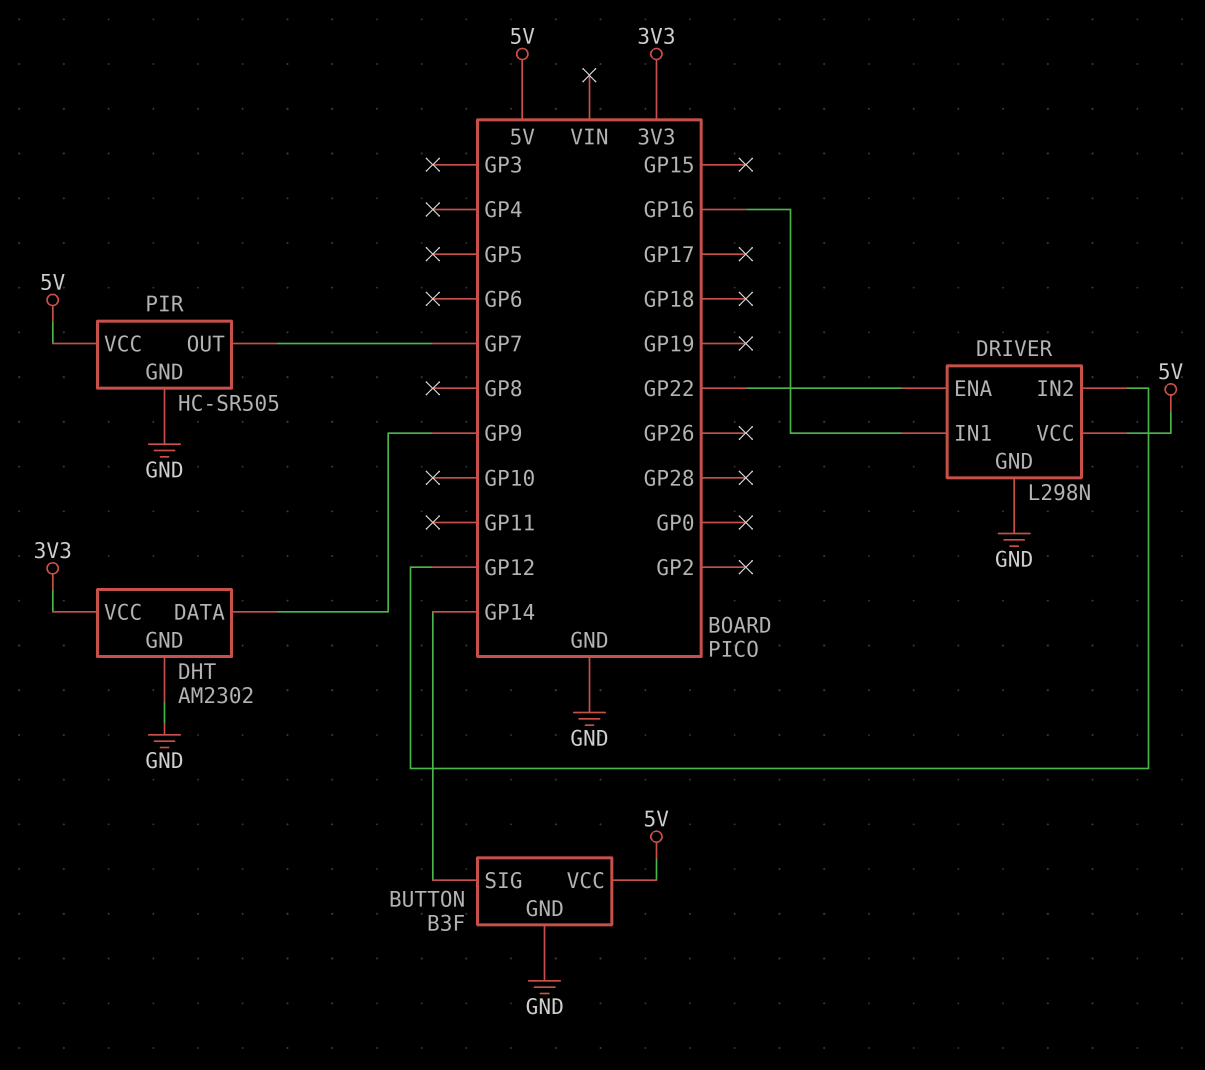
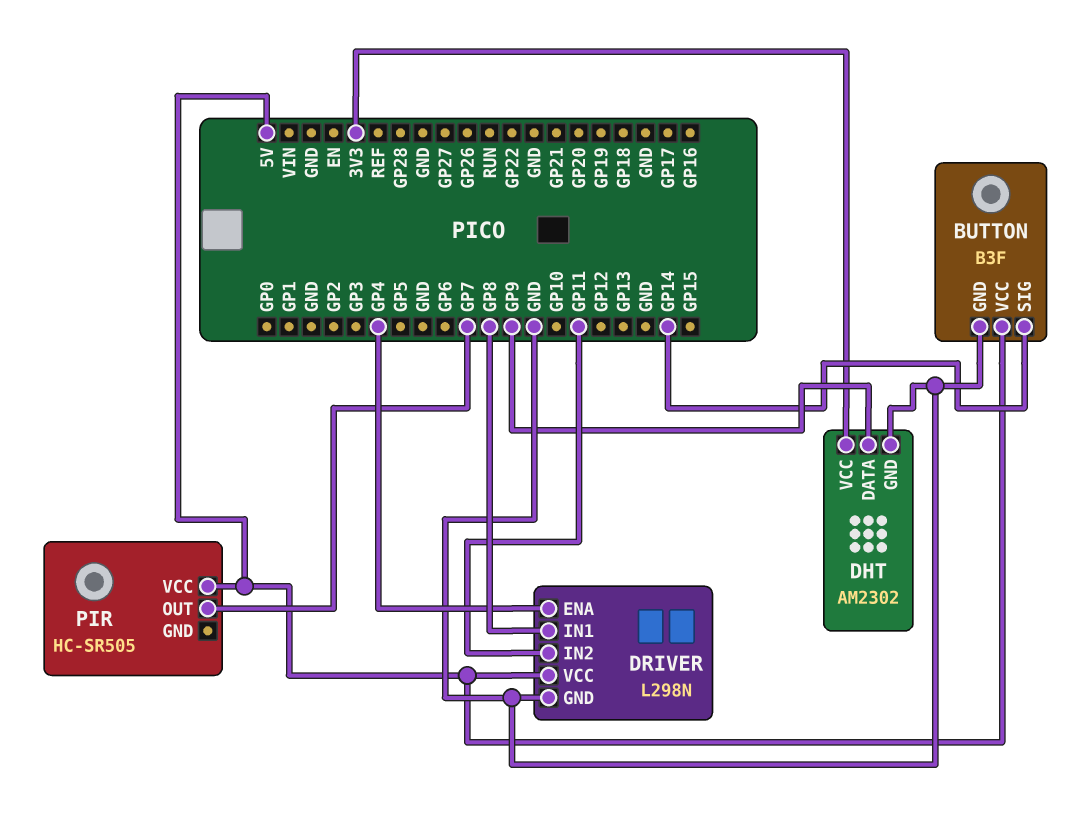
DRIVER pin ENA: GP22 -> GP4
DRIVER pin IN1: GP16 -> GP8
DRIVER pin IN2: GP12 -> GP11
PIR pin GND: GND -> none

